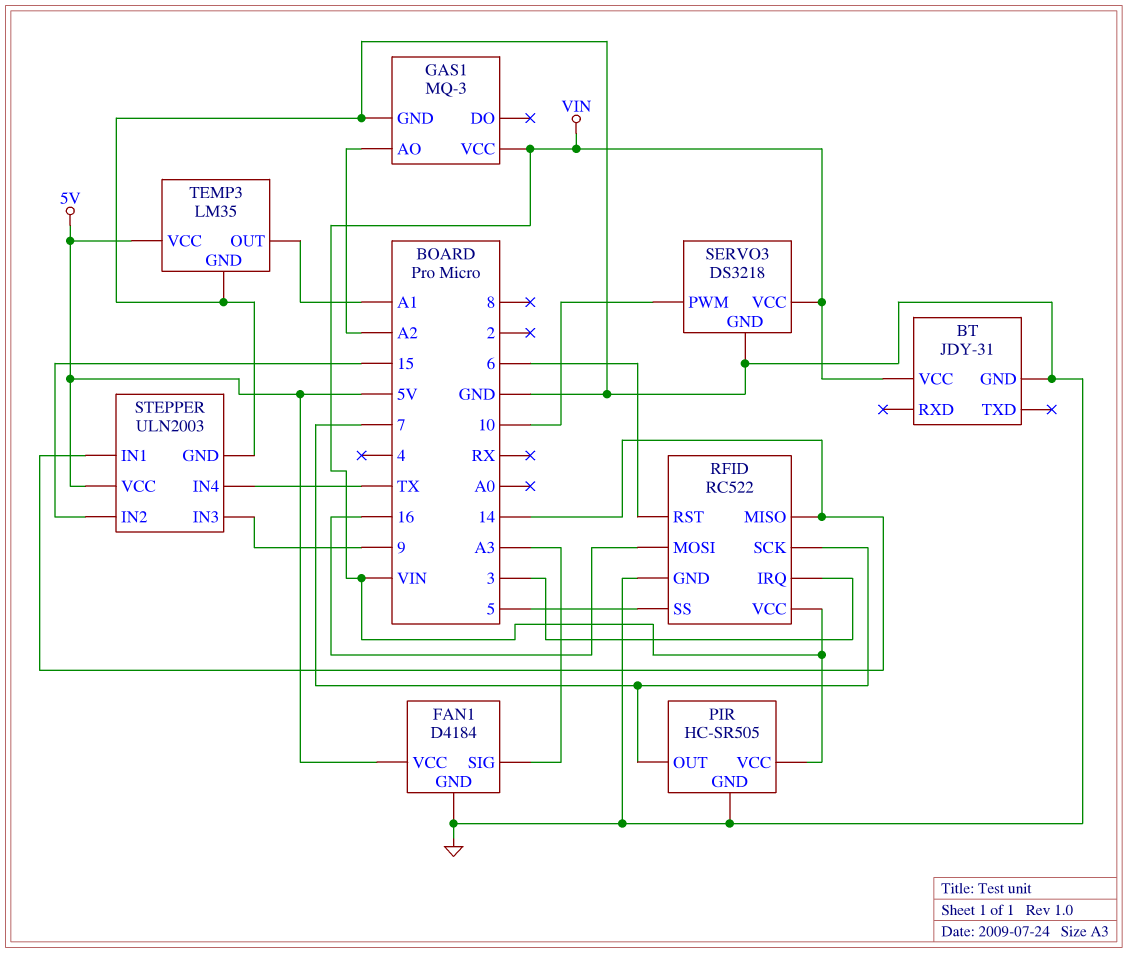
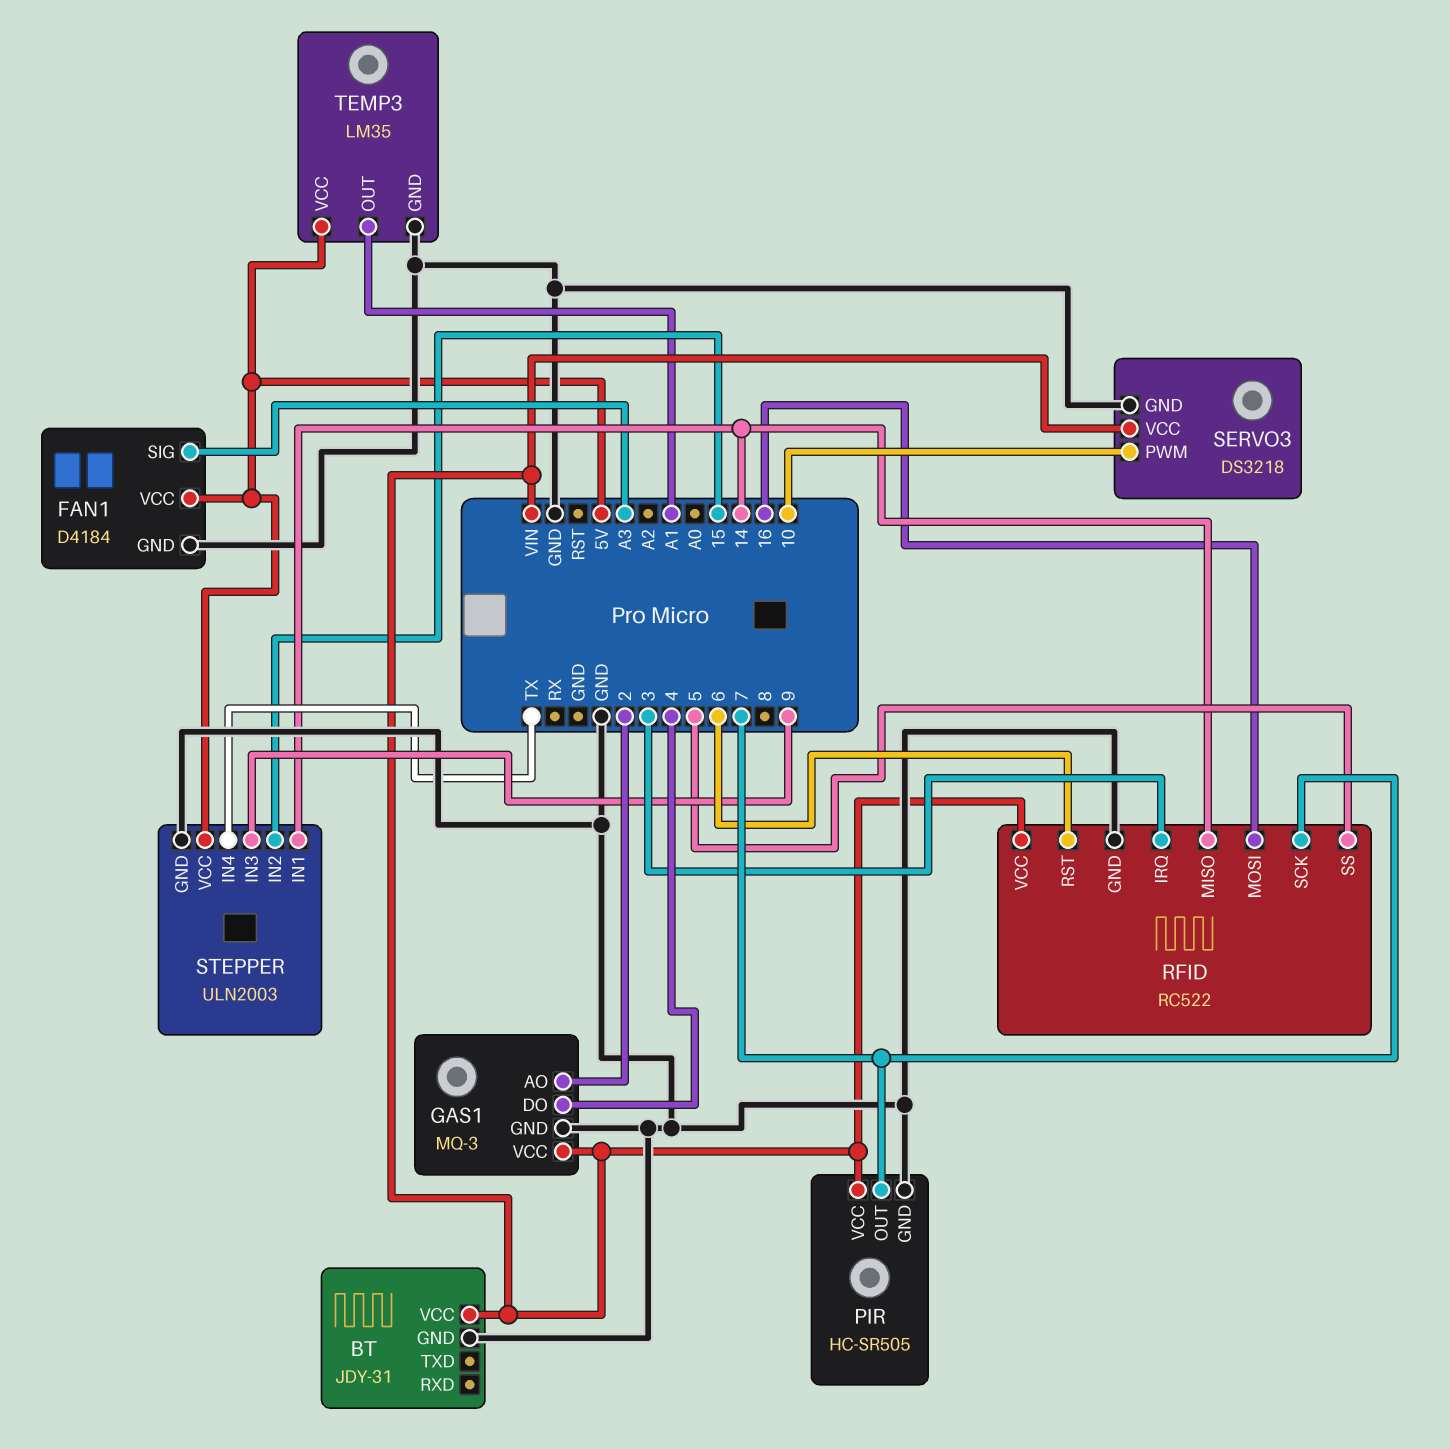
GAS1 pin AO: A2 -> 2
GAS1 pin DO: none -> 4

